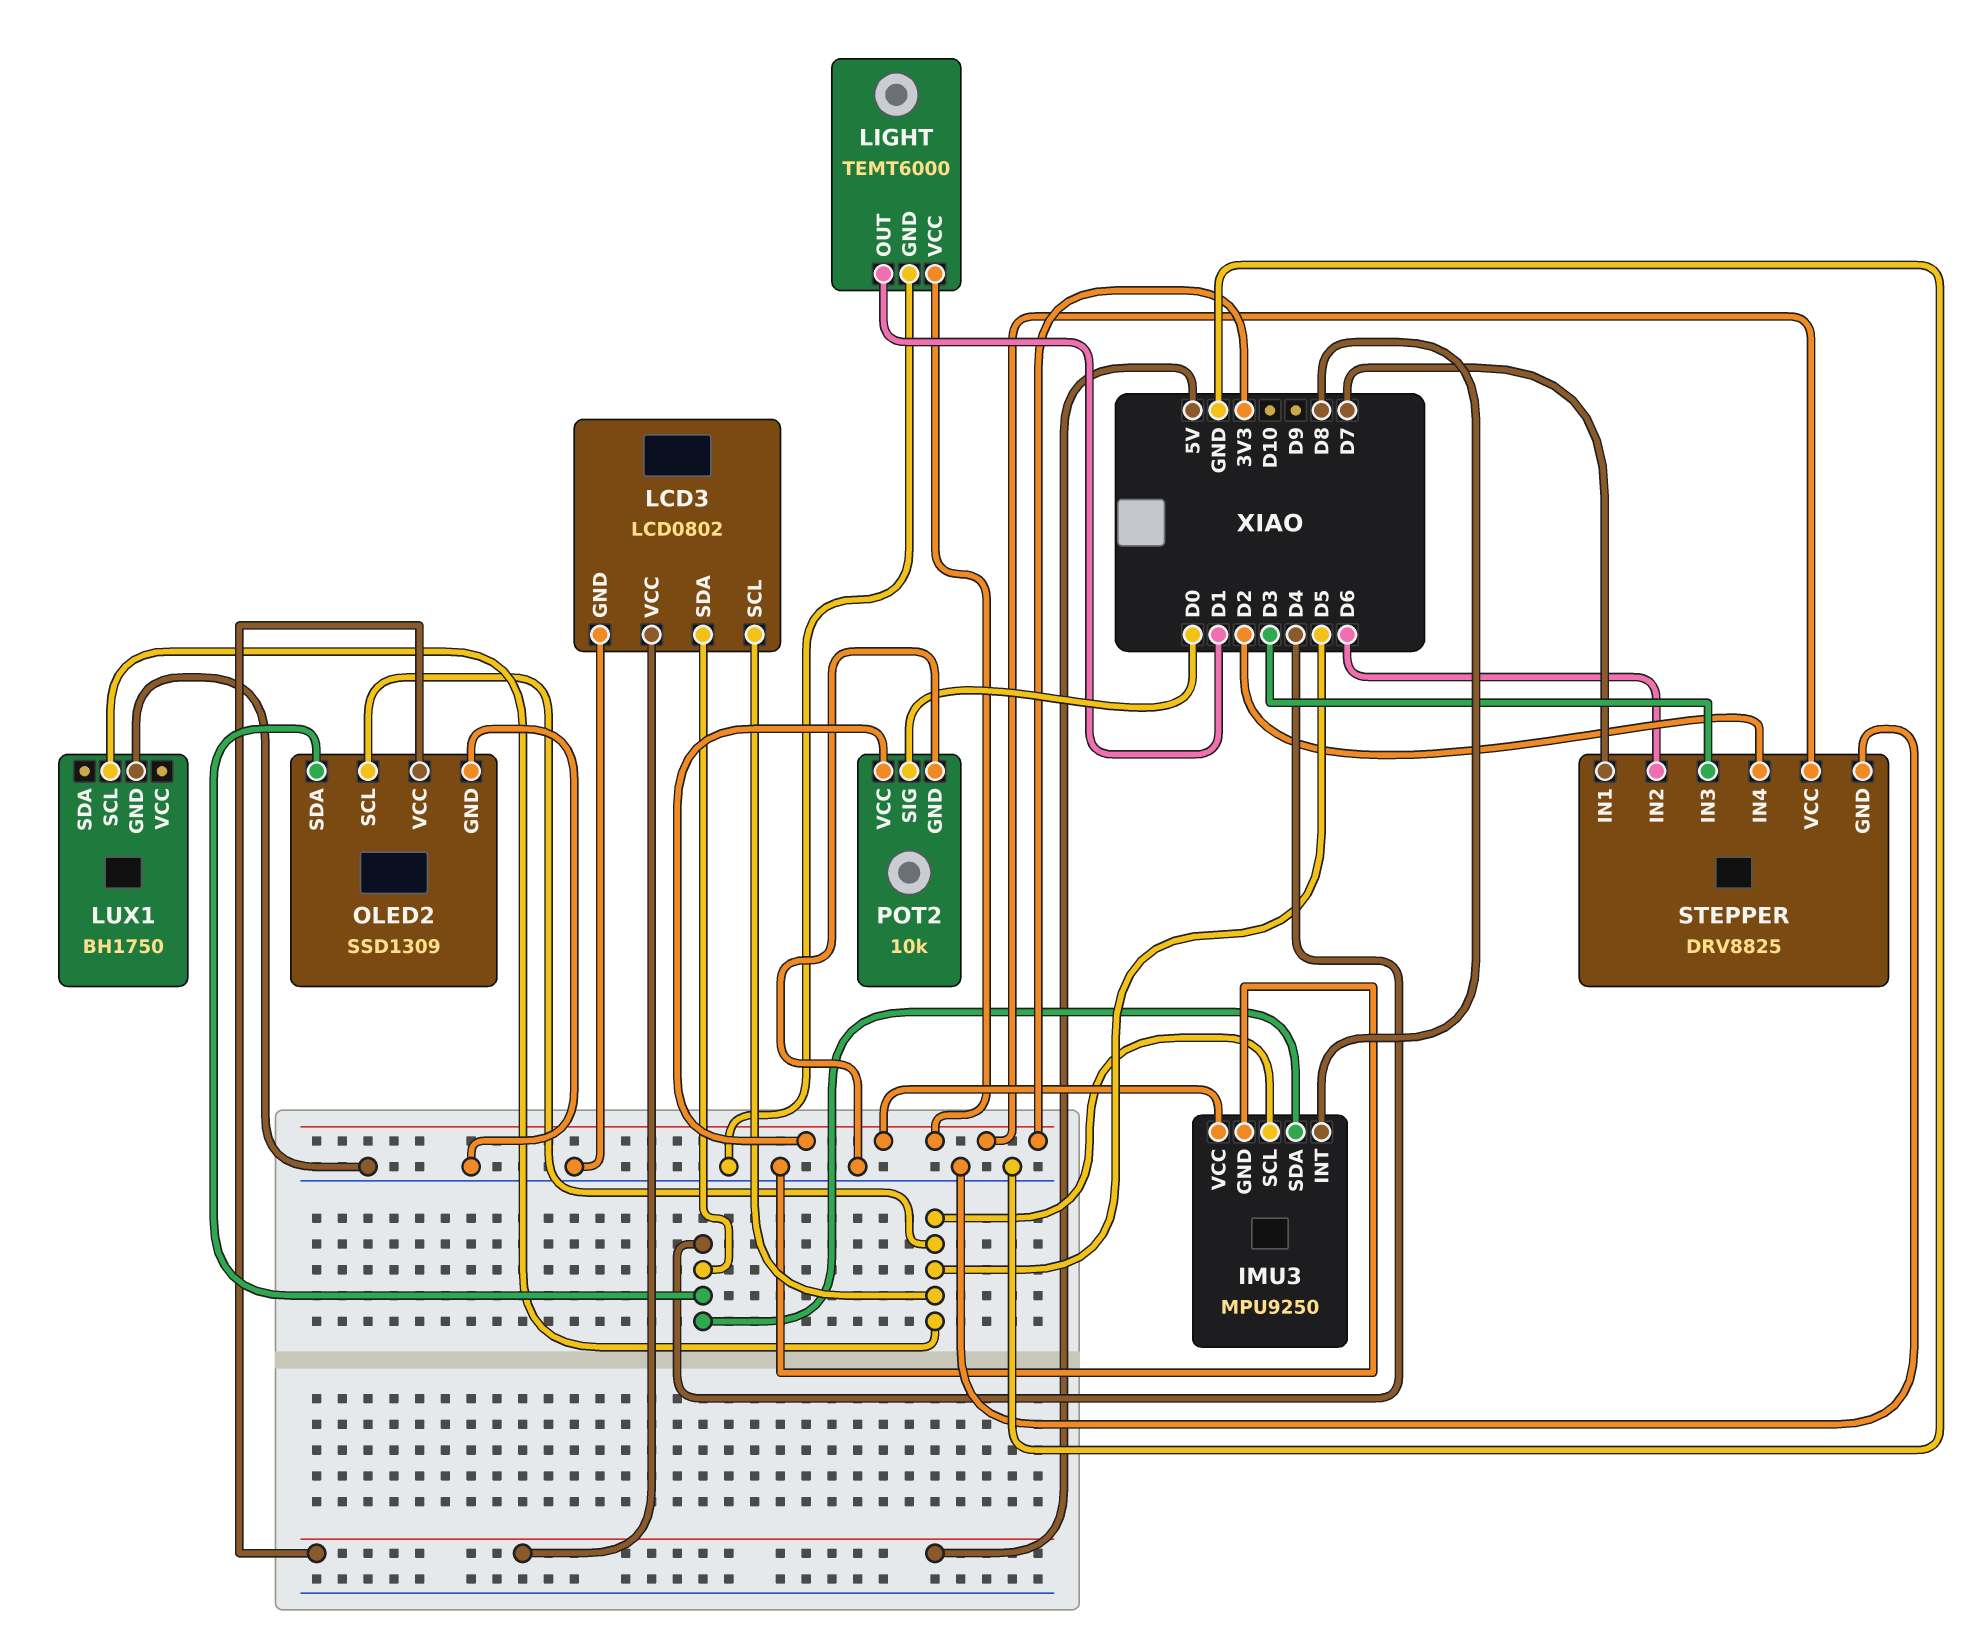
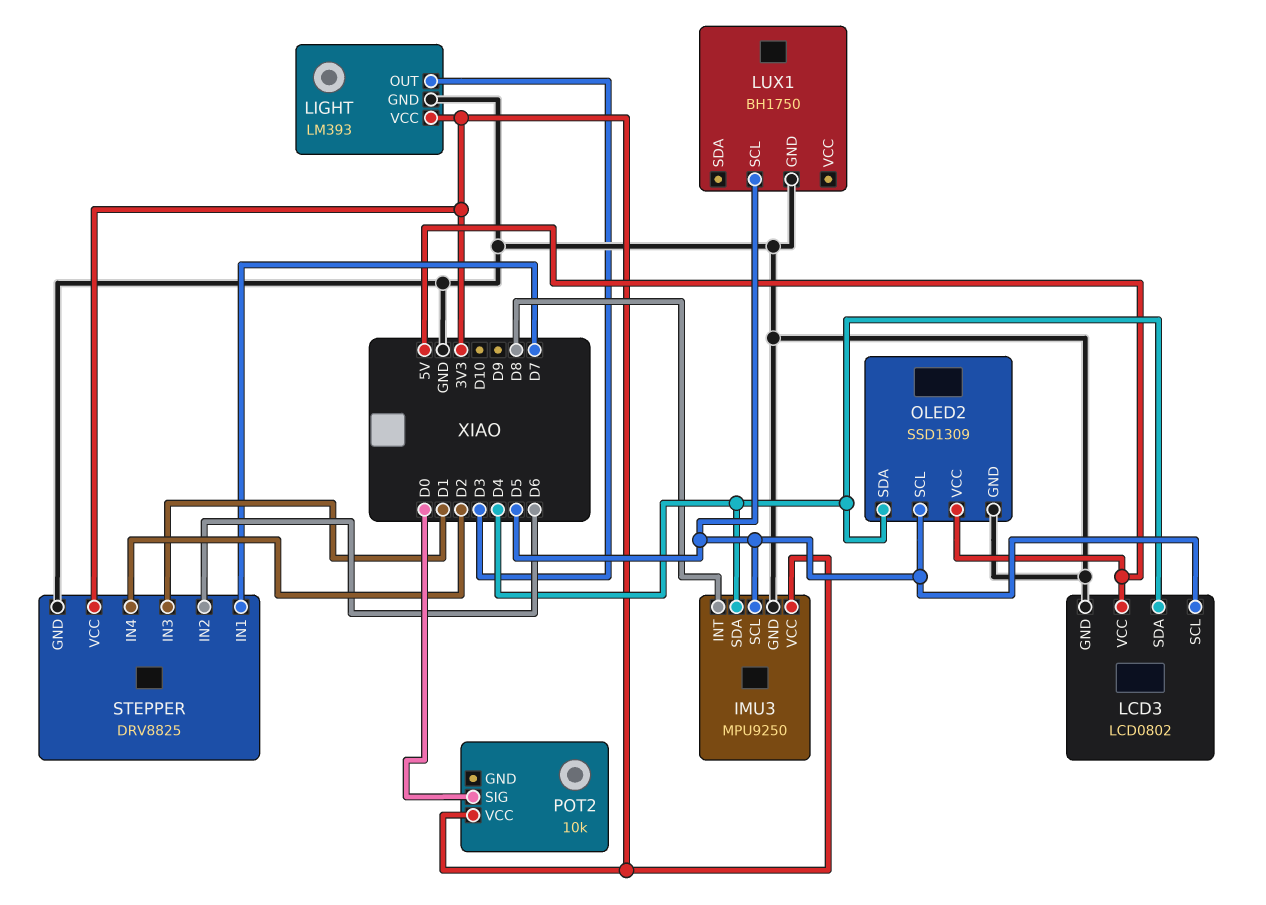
LIGHT: TEMT6000 -> LM393
LIGHT pin OUT: D1 -> D3
POT2 pin GND: GND -> none
STEPPER pin IN3: D3 -> D1

